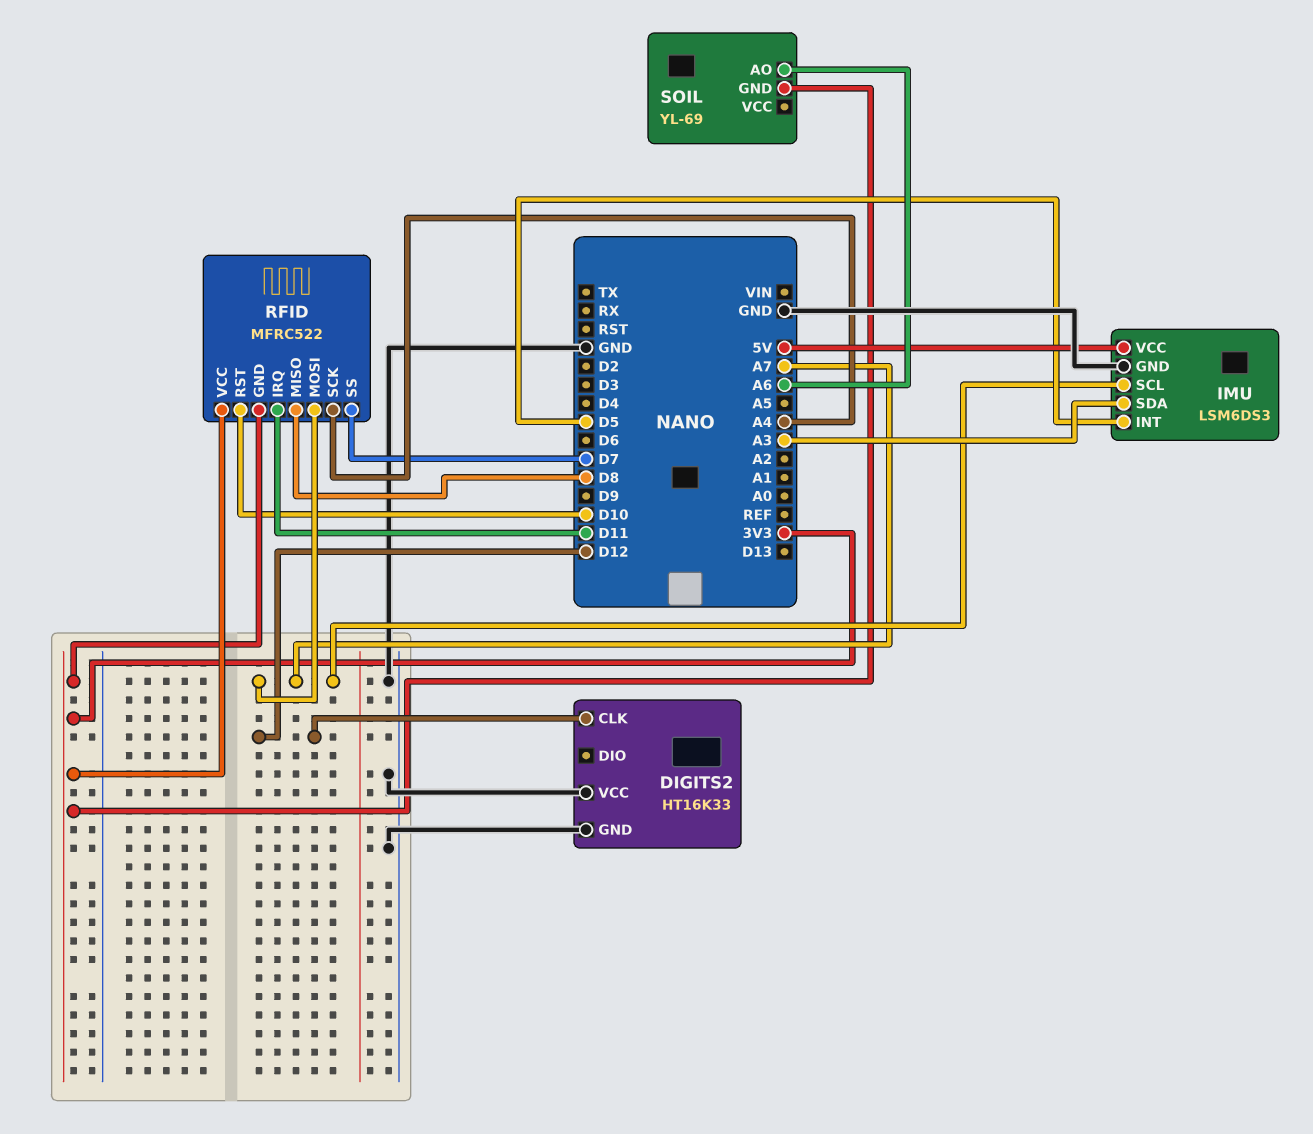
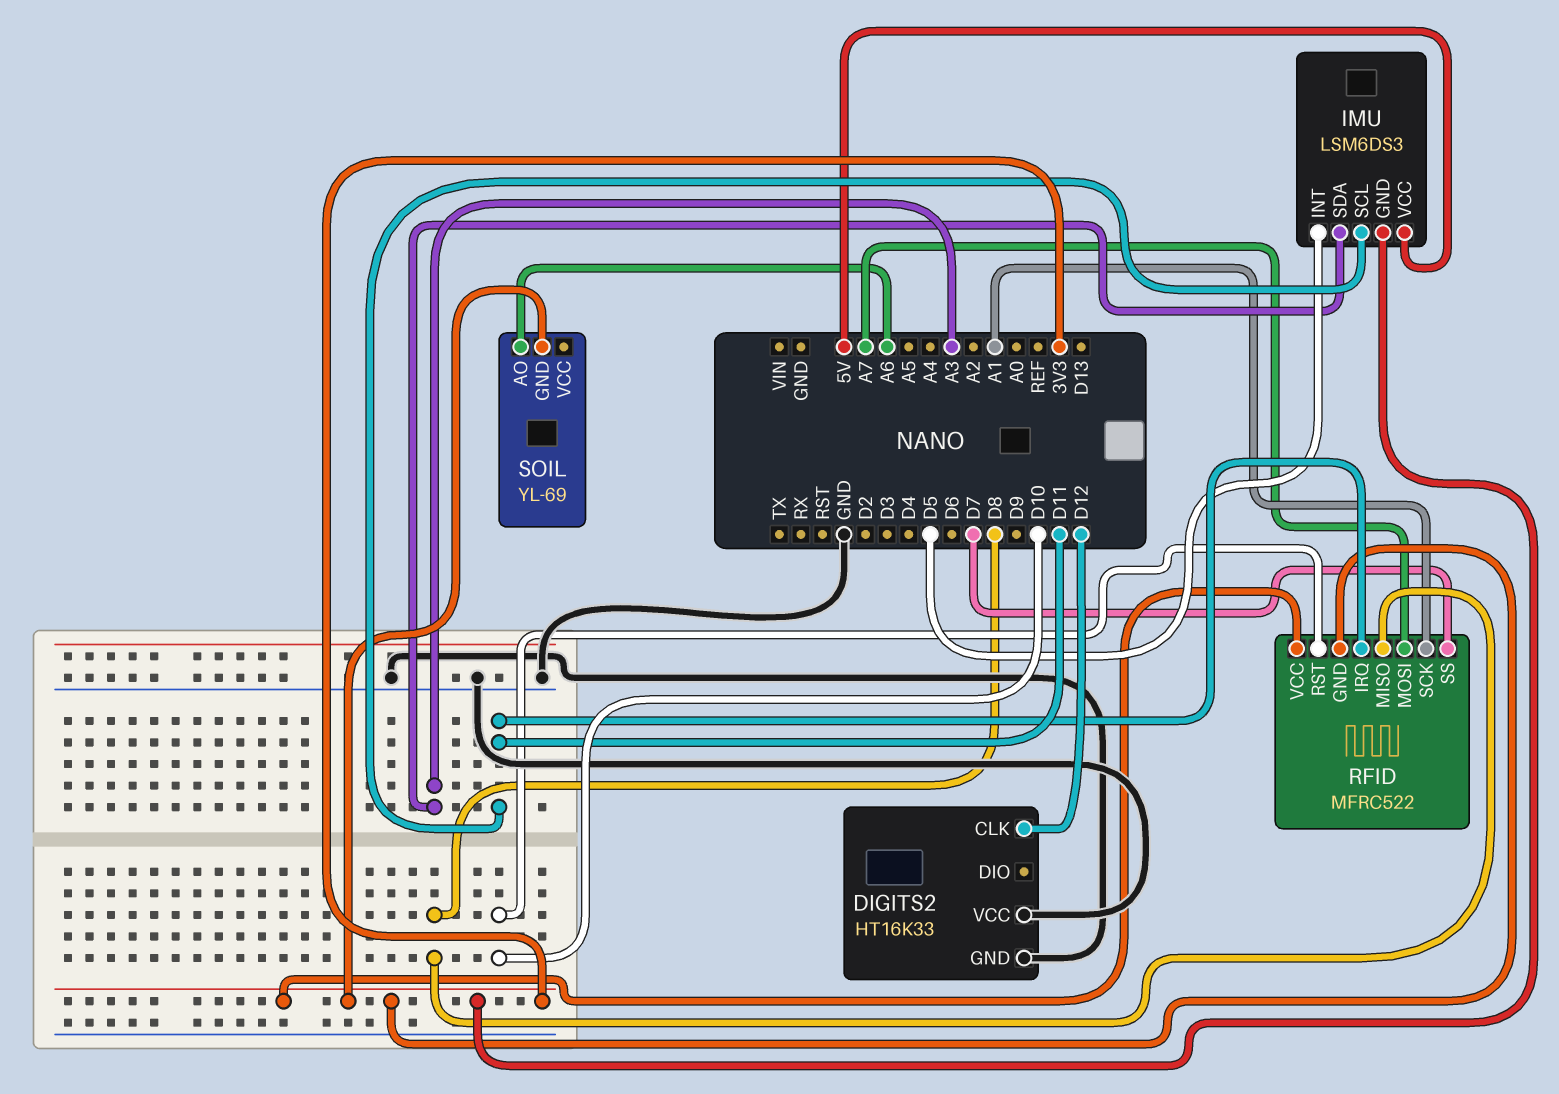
IMU pin GND: GND -> 3V3
IMU pin SCL: A7 -> D11
RFID pin SCK: A4 -> A1

